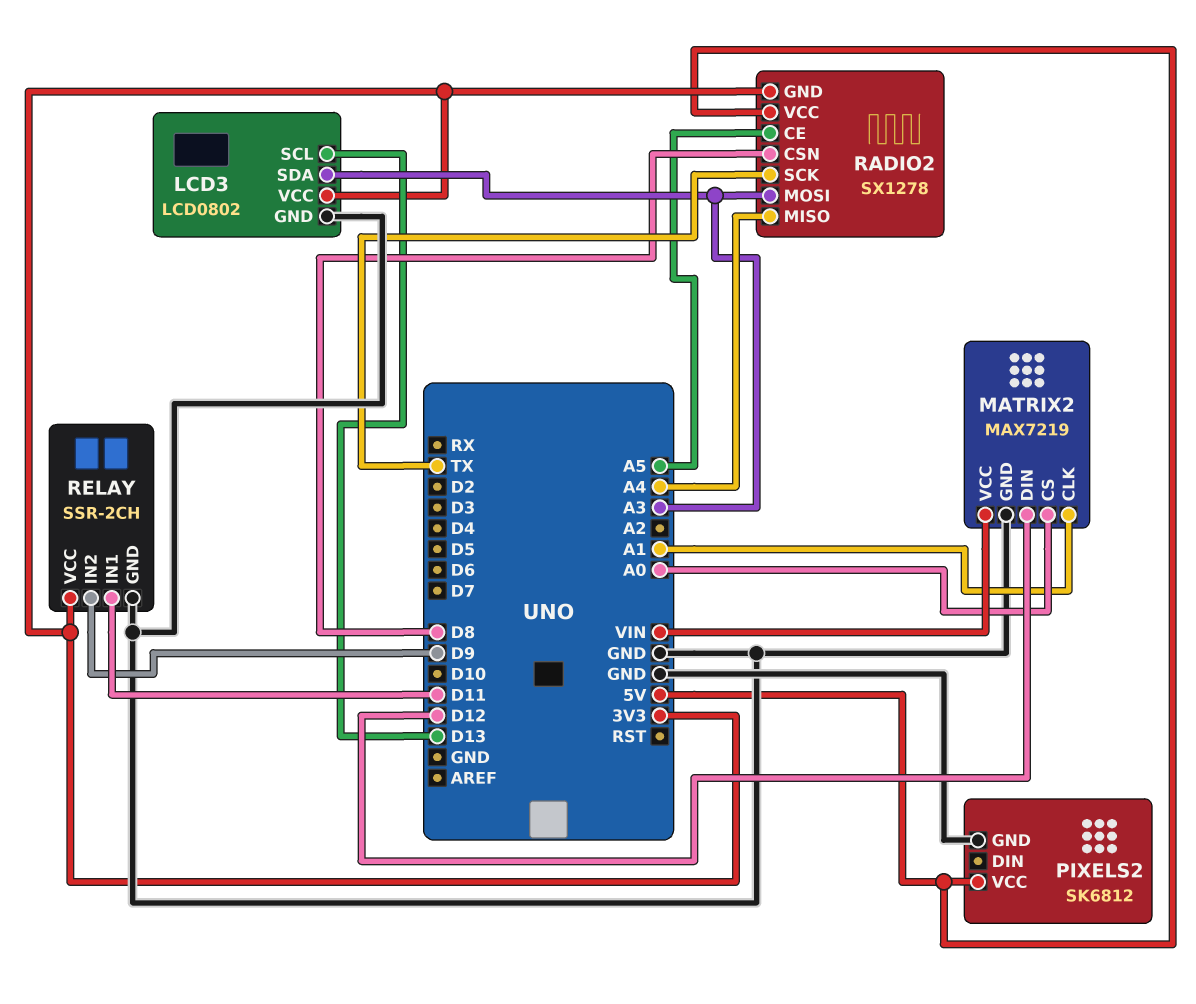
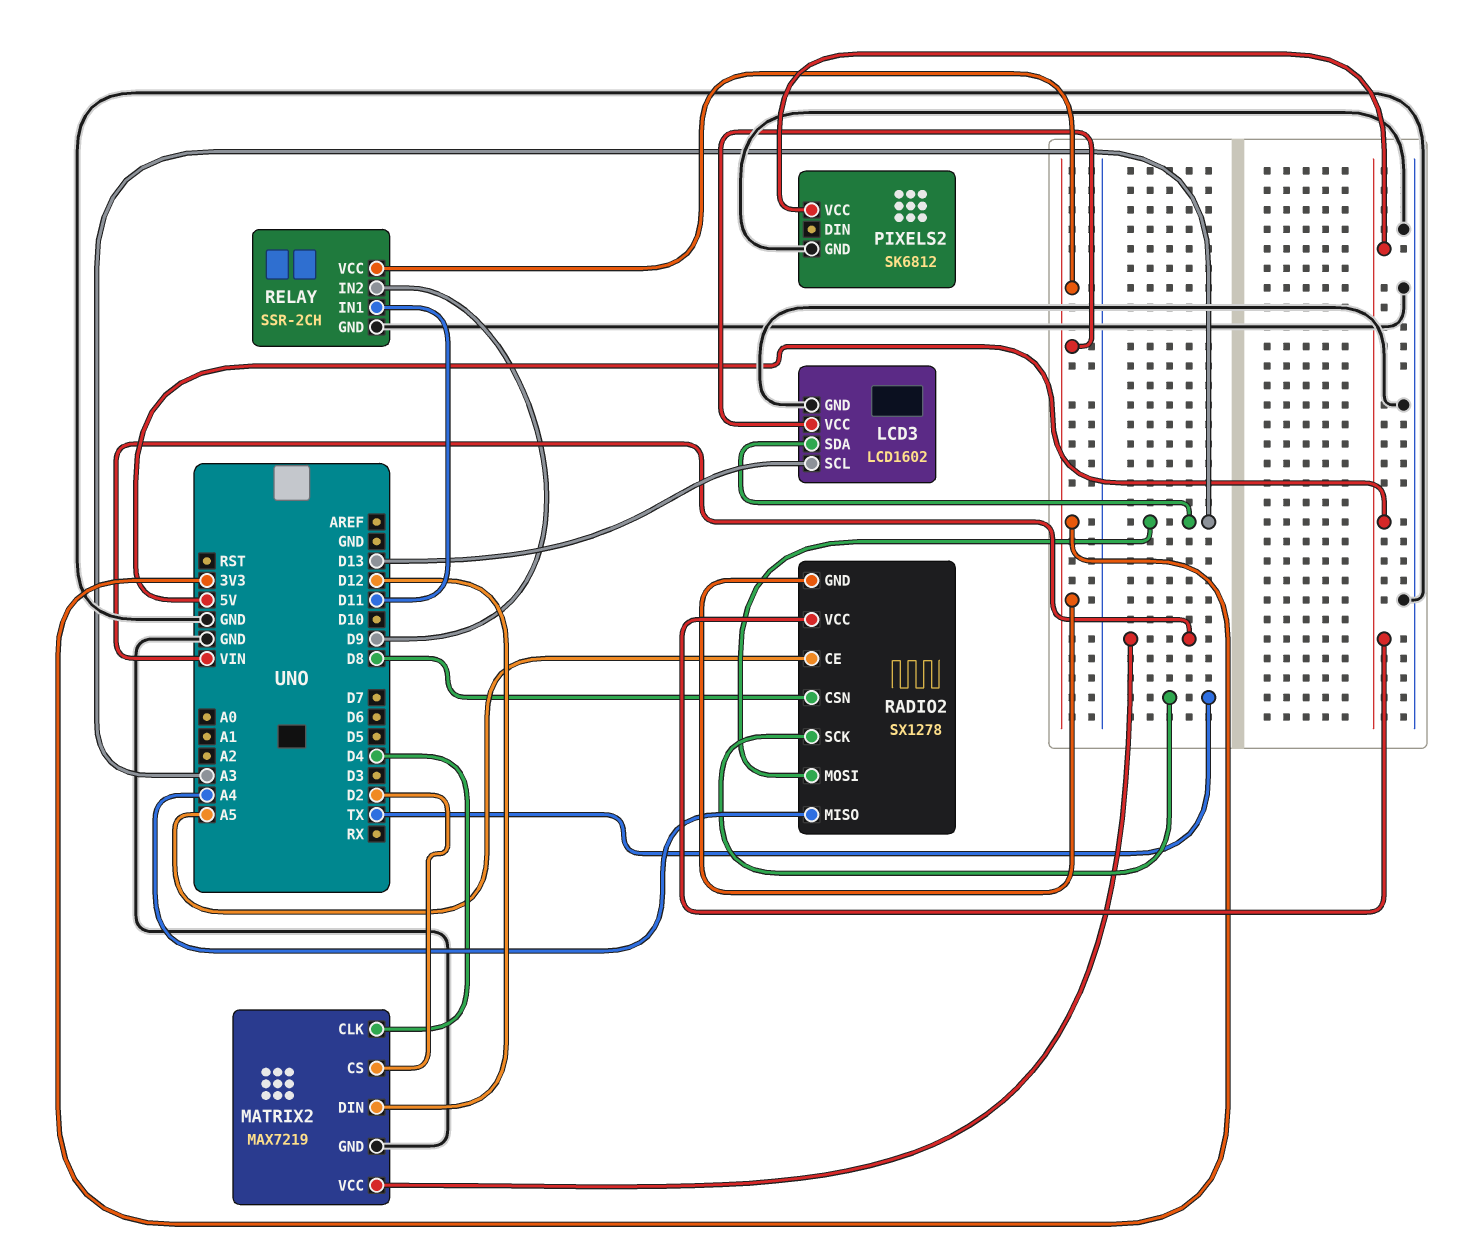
LCD3: LCD0802 -> LCD1602
MATRIX2 pin CLK: A1 -> D4
MATRIX2 pin CS: A0 -> D2

